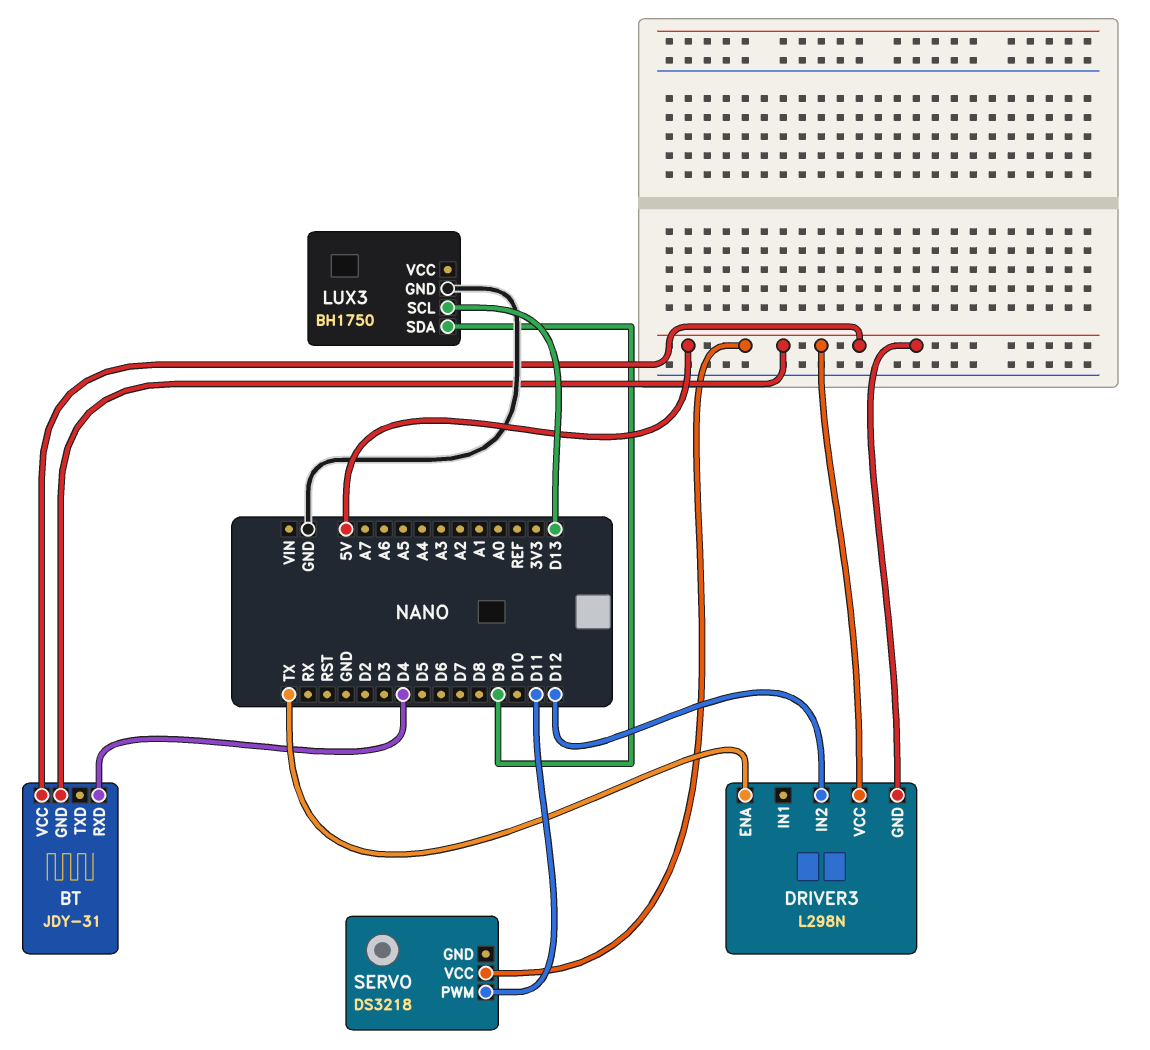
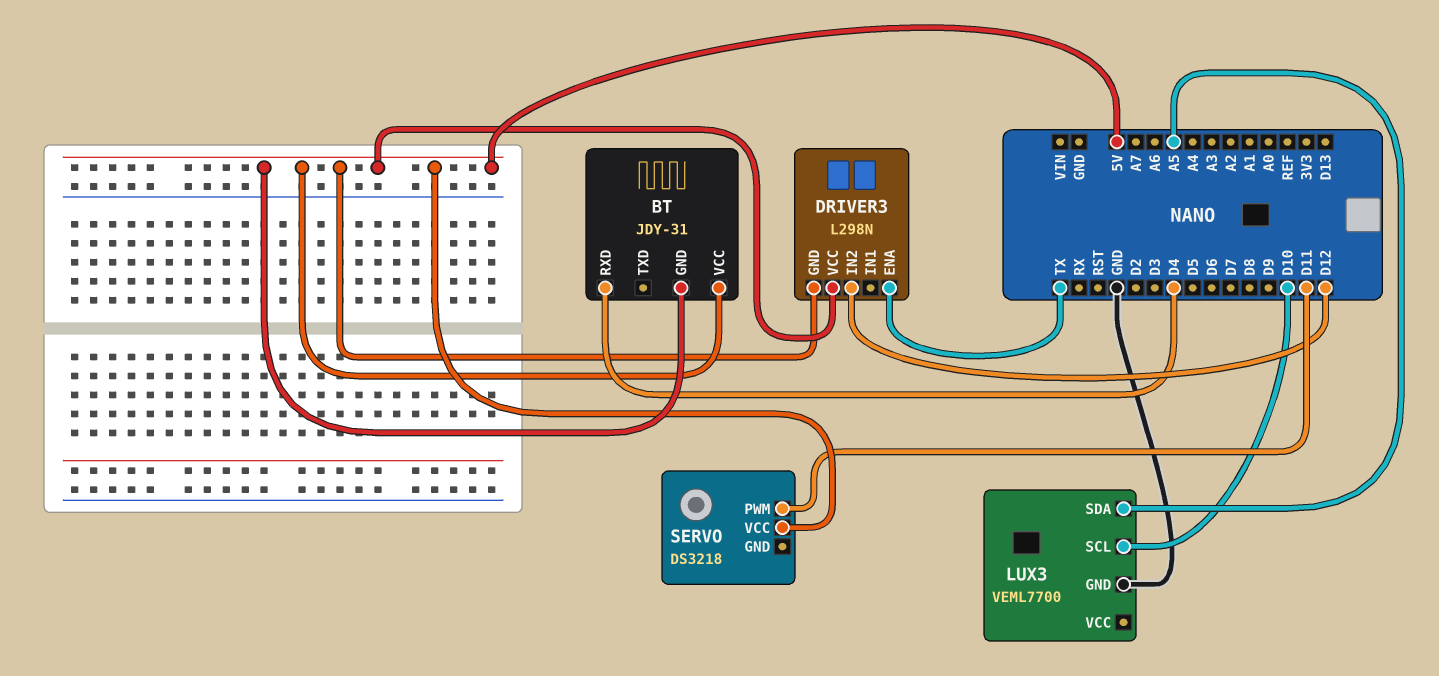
LUX3: BH1750 -> VEML7700
LUX3 pin SCL: D13 -> D10
LUX3 pin SDA: D9 -> A5

